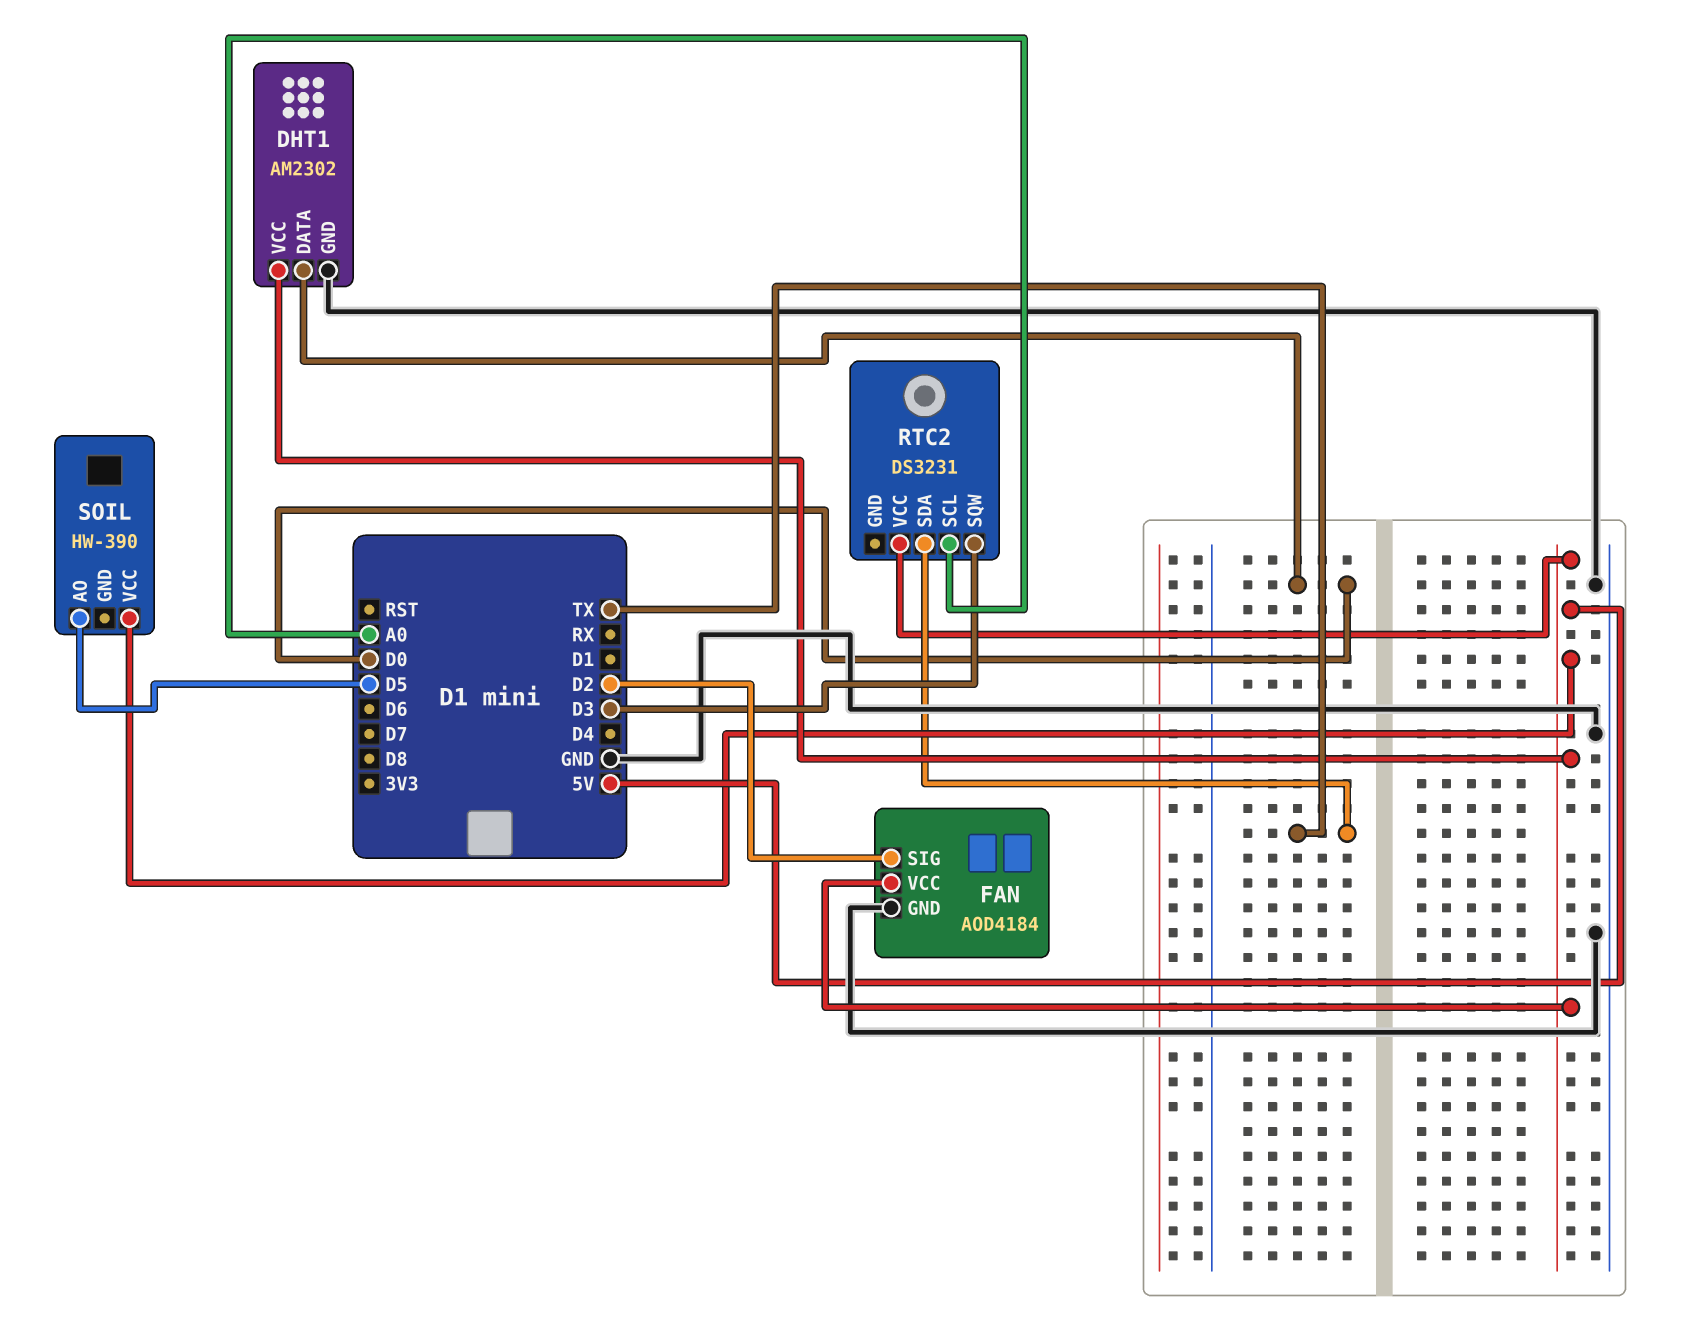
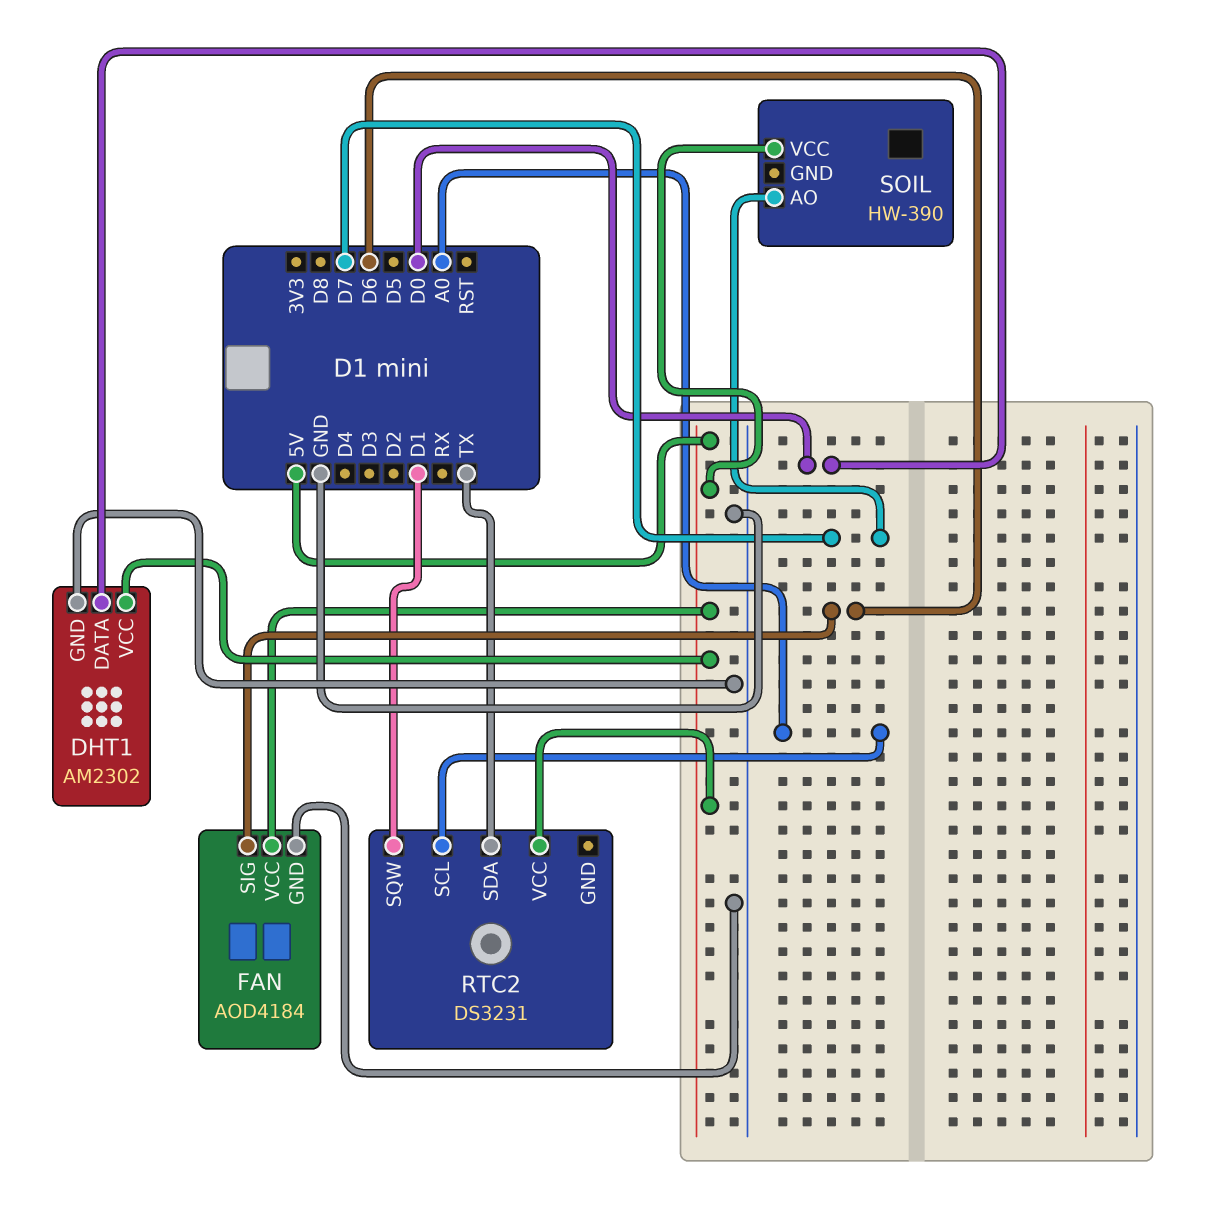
FAN pin SIG: D2 -> D6
RTC2 pin SQW: D3 -> D1
SOIL pin AO: D5 -> D7

